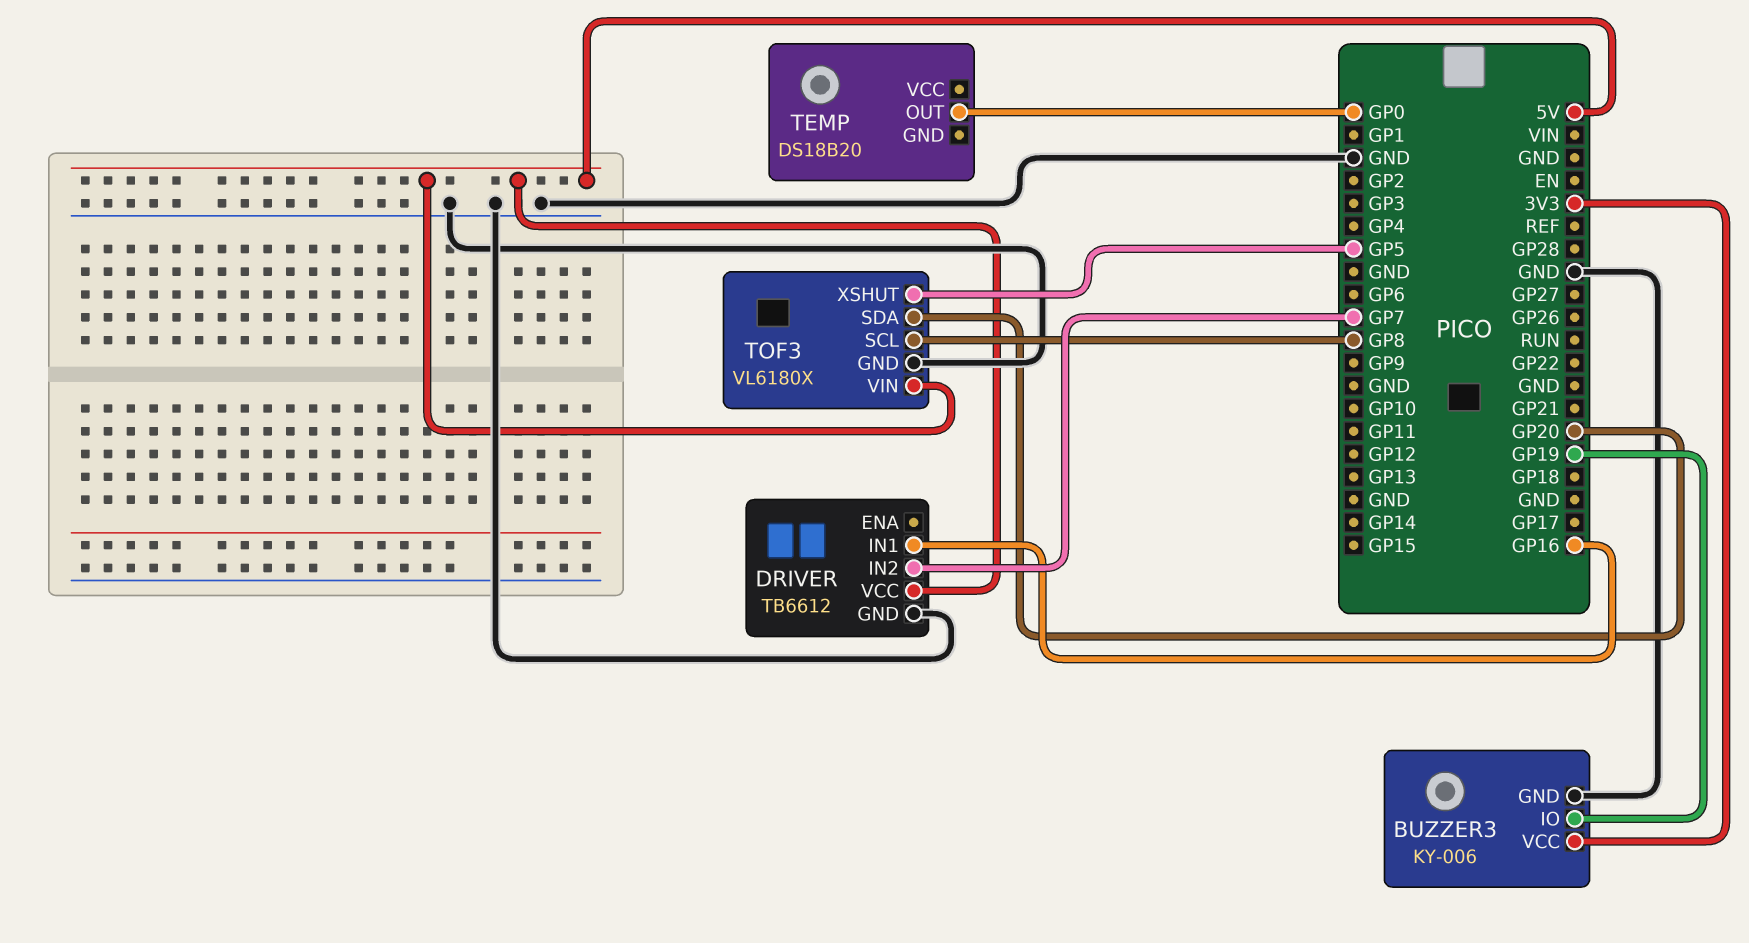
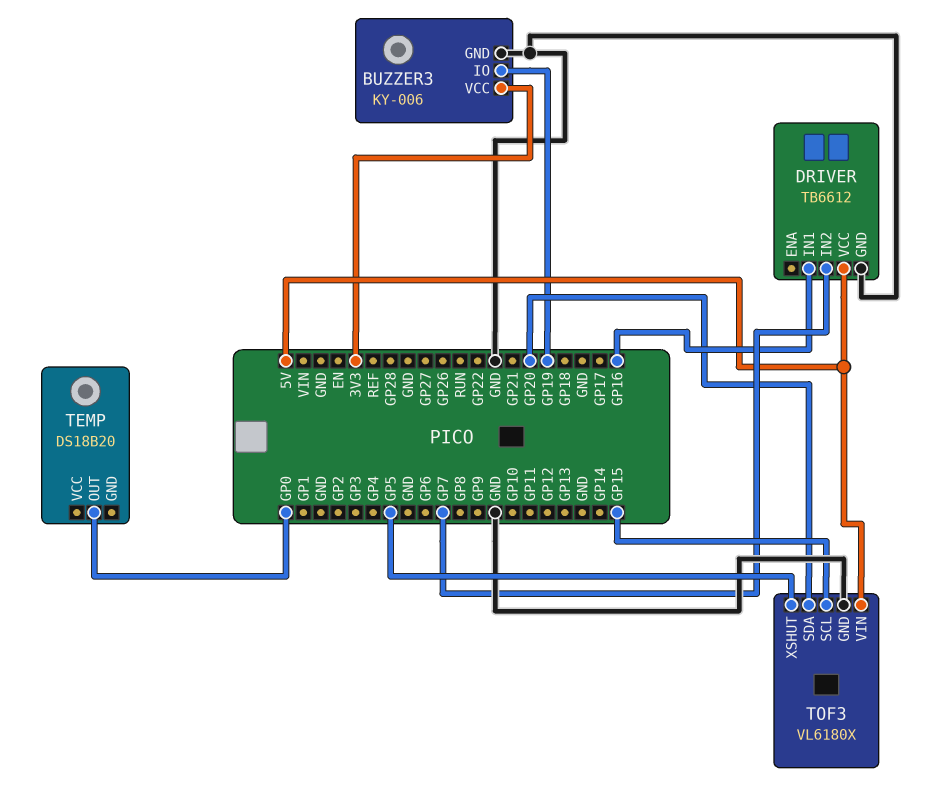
TOF3 pin SCL: GP8 -> GP15

